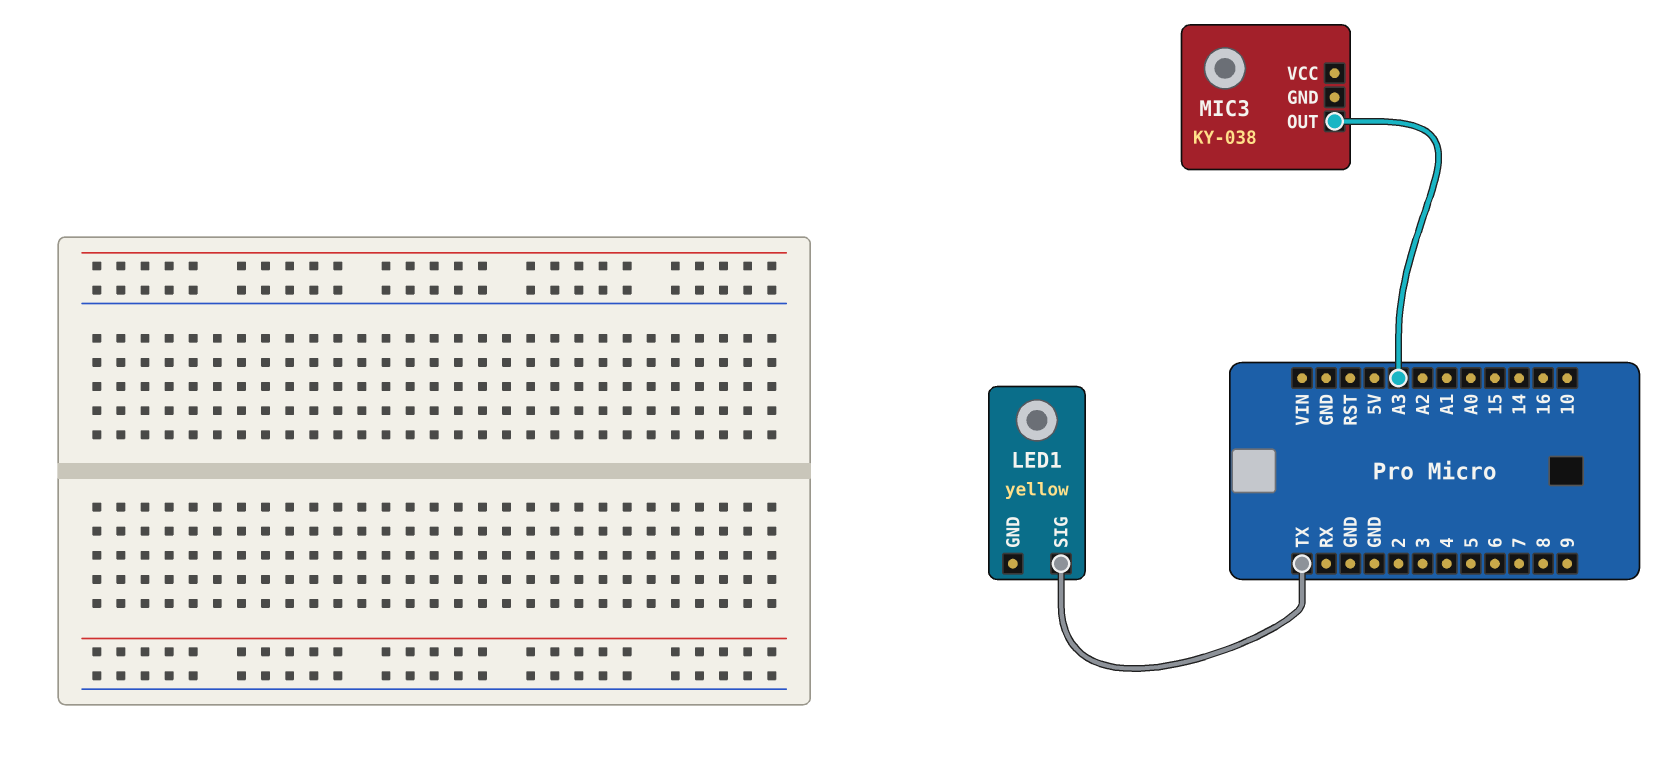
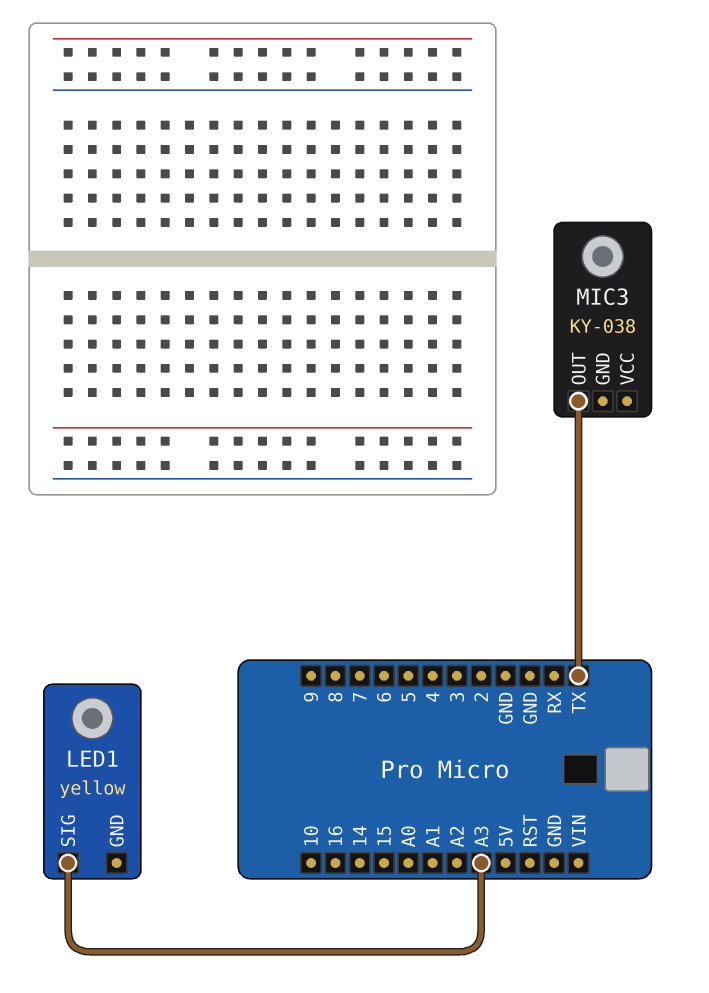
LED1 pin SIG: TX -> A3
MIC3 pin OUT: A3 -> TX

